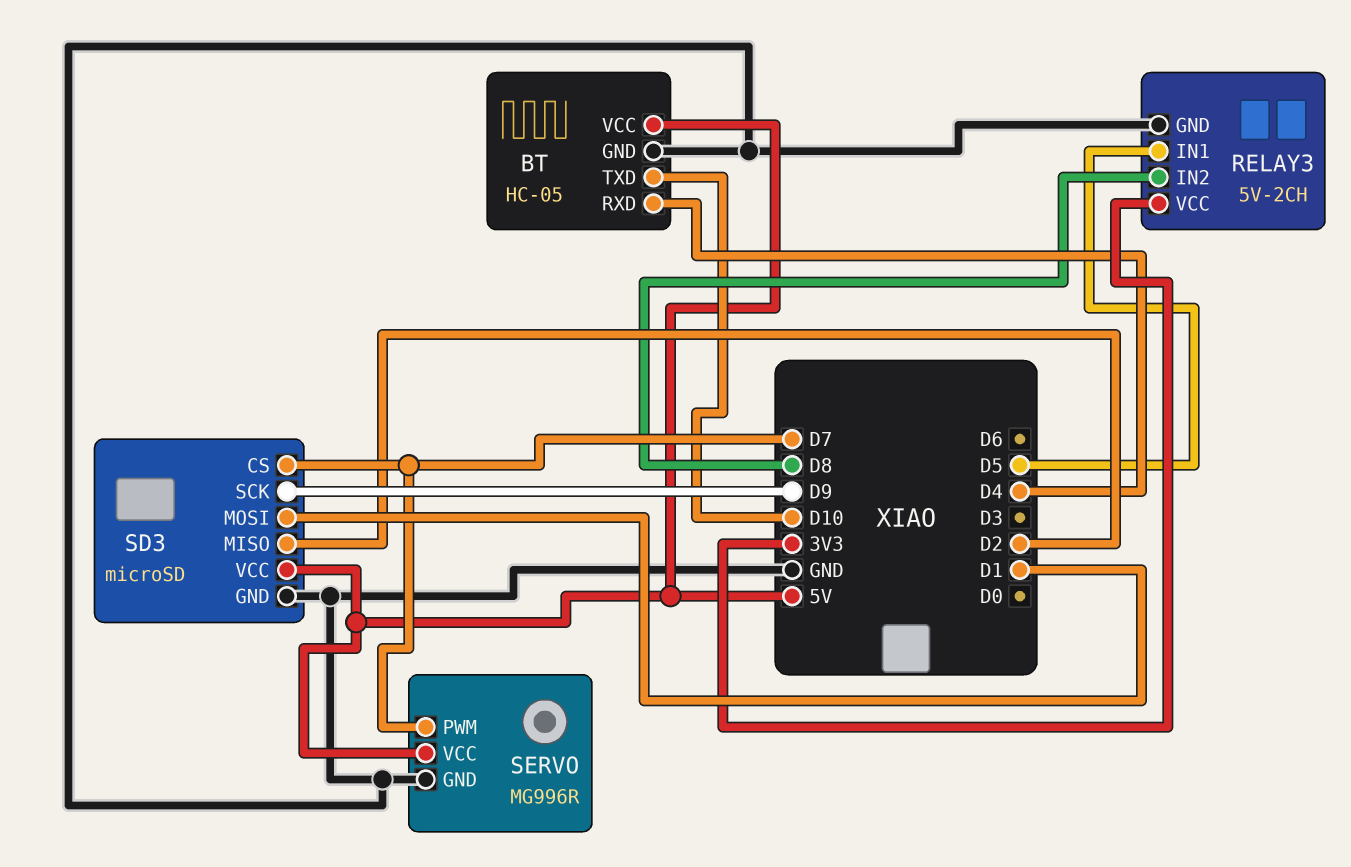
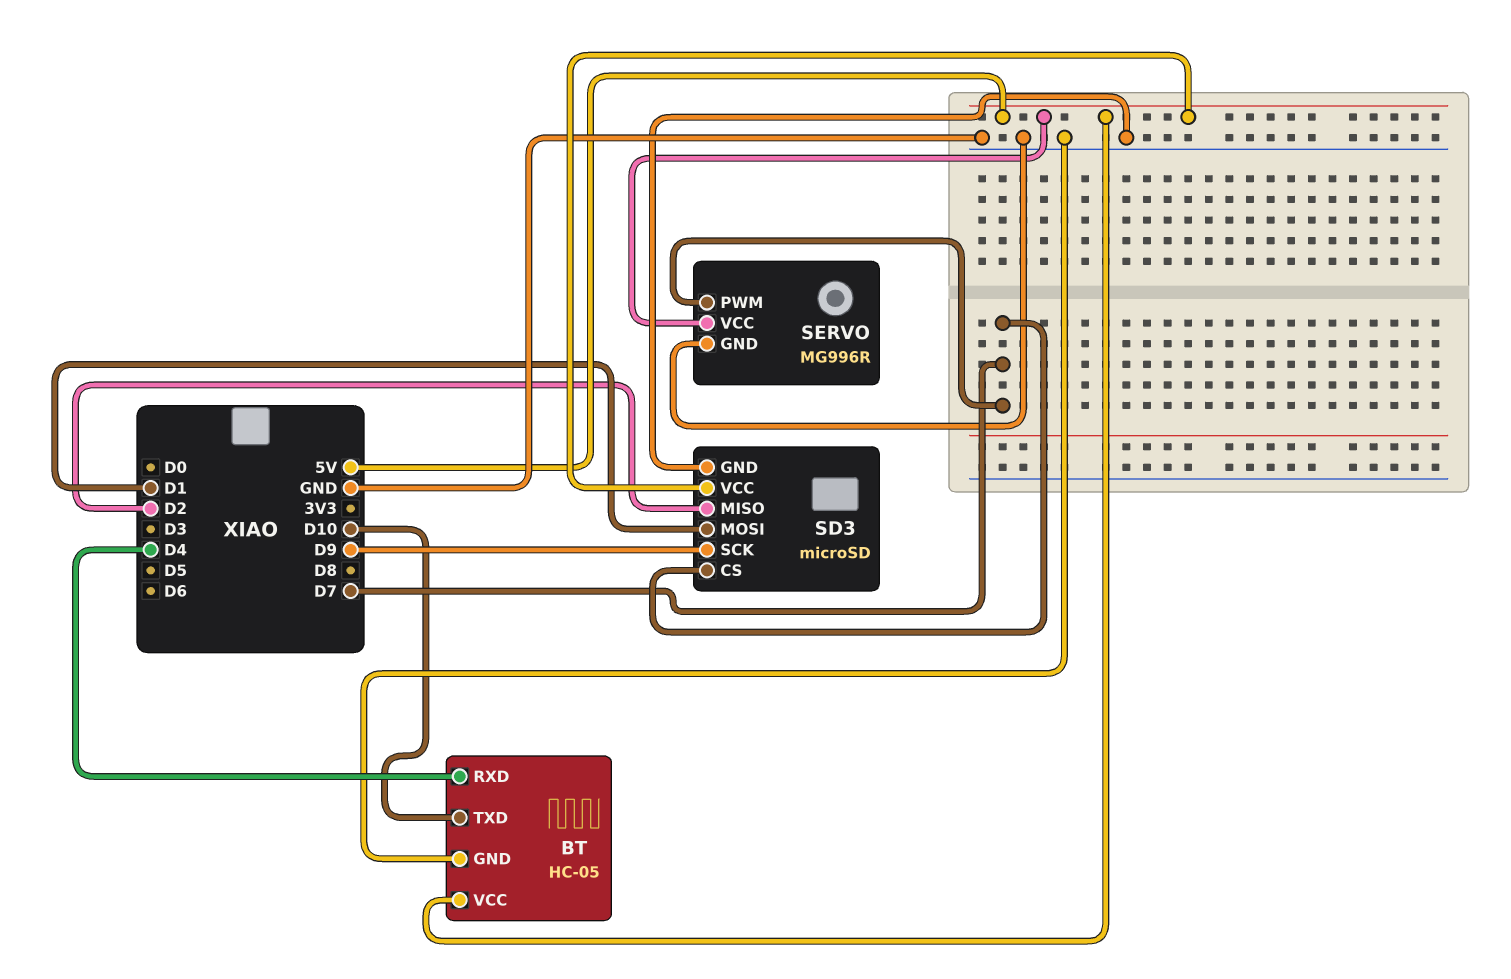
RELAY3: 5V-2CH -> none
RELAY3 pin GND: GND -> none
RELAY3 pin IN1: D5 -> none
RELAY3 pin IN2: D8 -> none
RELAY3 pin VCC: 3V3 -> none

